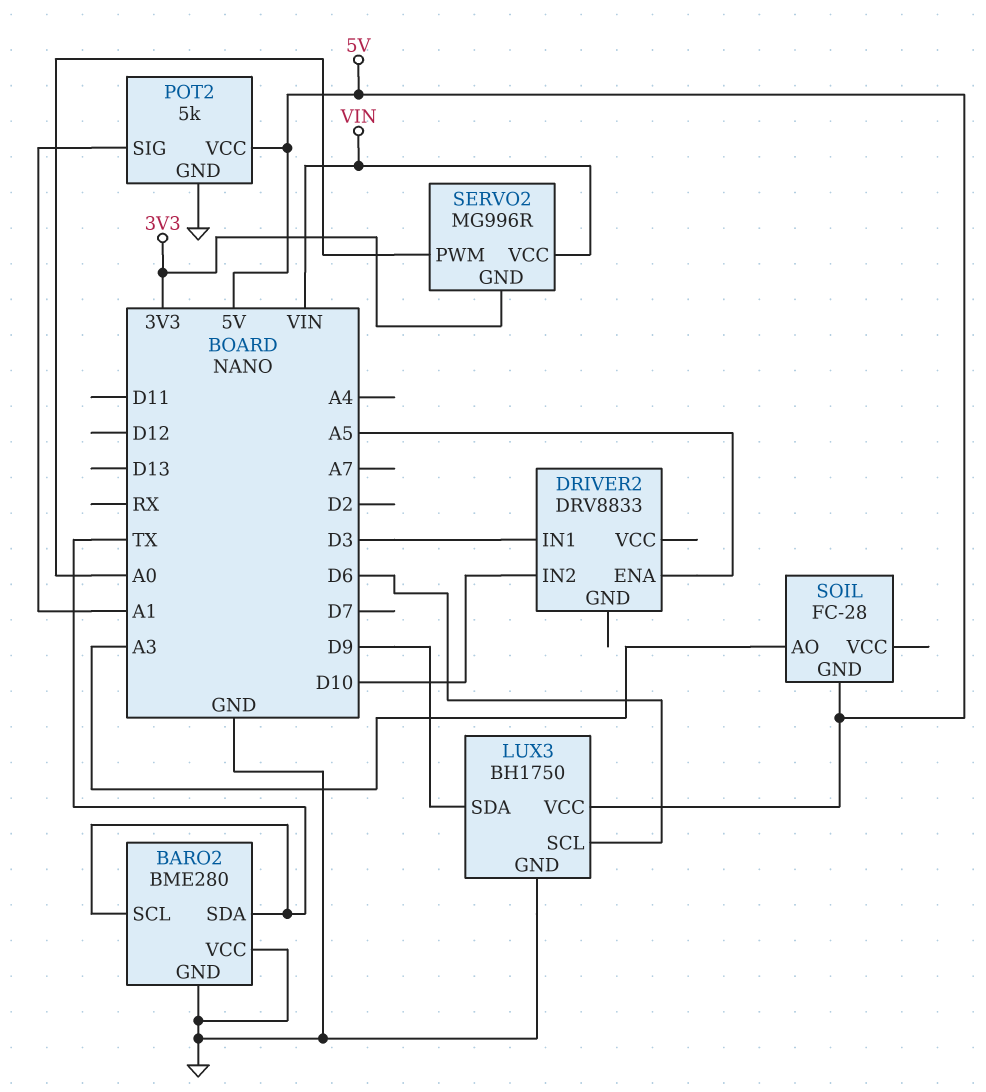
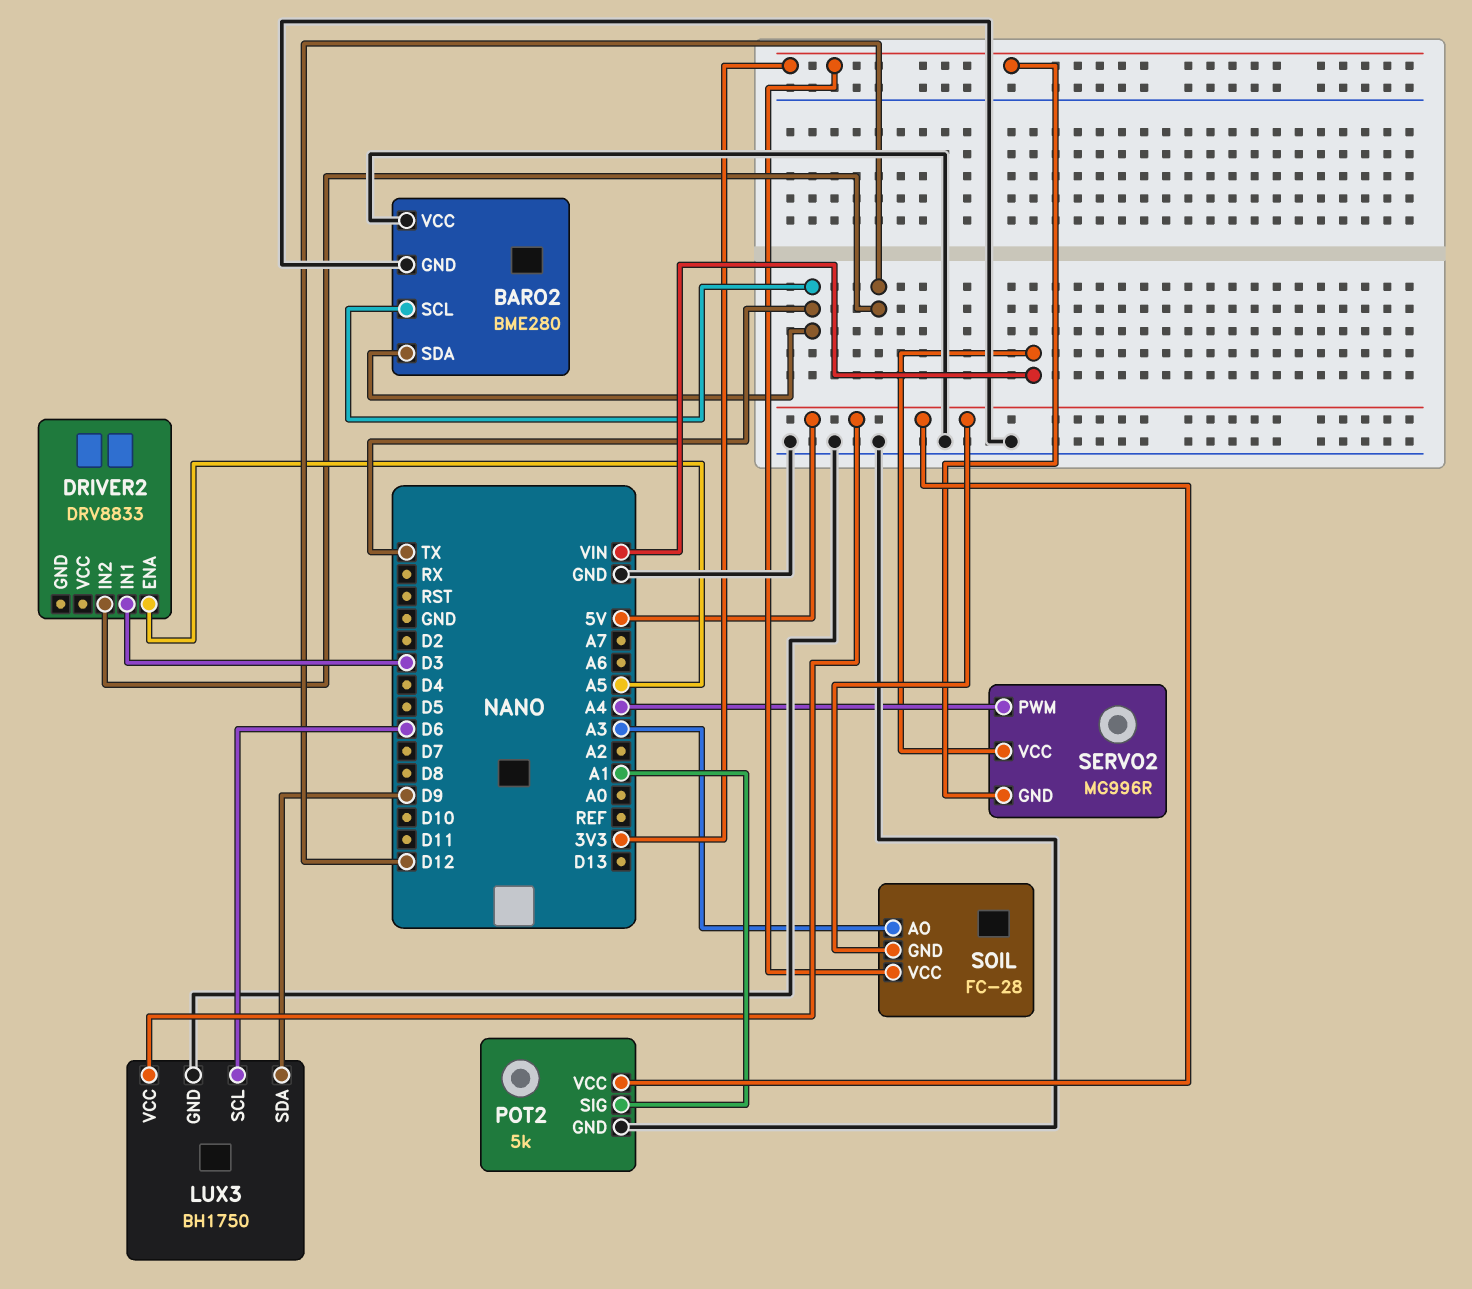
DRIVER2 pin IN2: D10 -> D12
SERVO2 pin PWM: A0 -> A4
SOIL pin VCC: none -> 3V3

